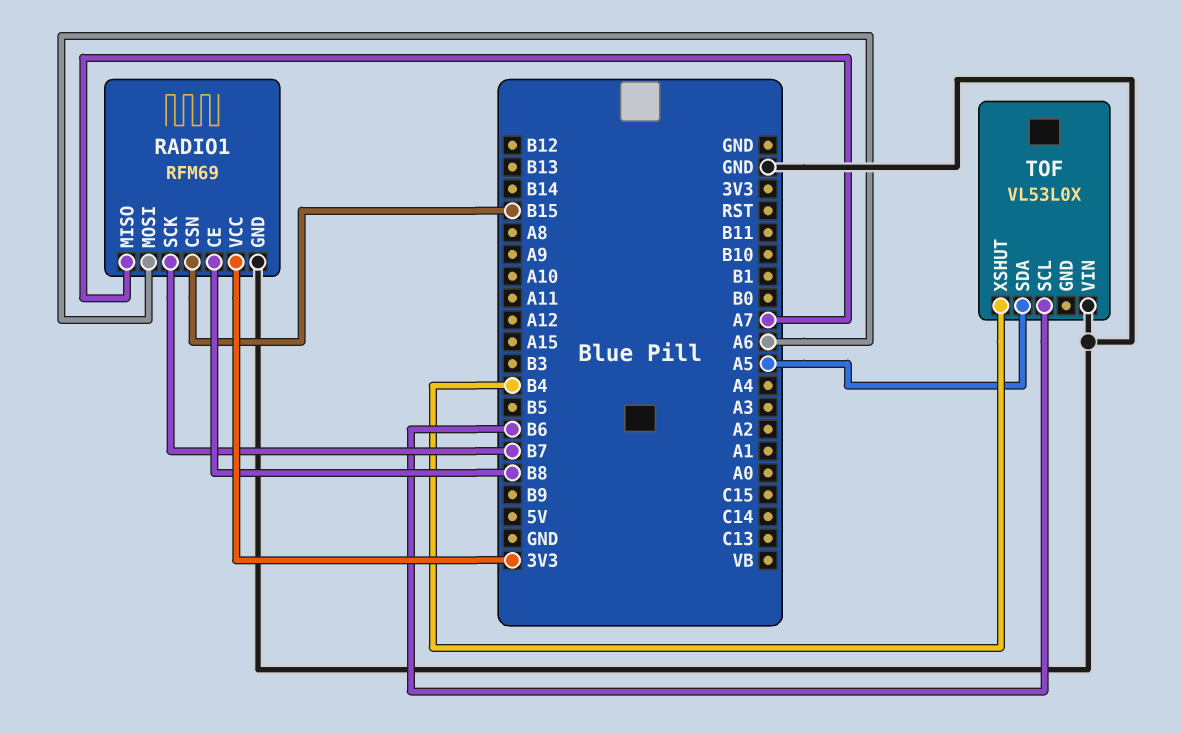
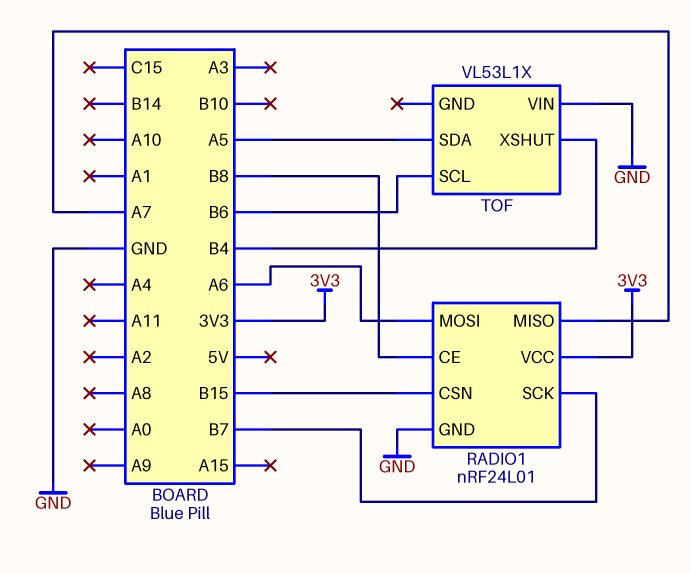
RADIO1: RFM69 -> nRF24L01
TOF: VL53L0X -> VL53L1X

